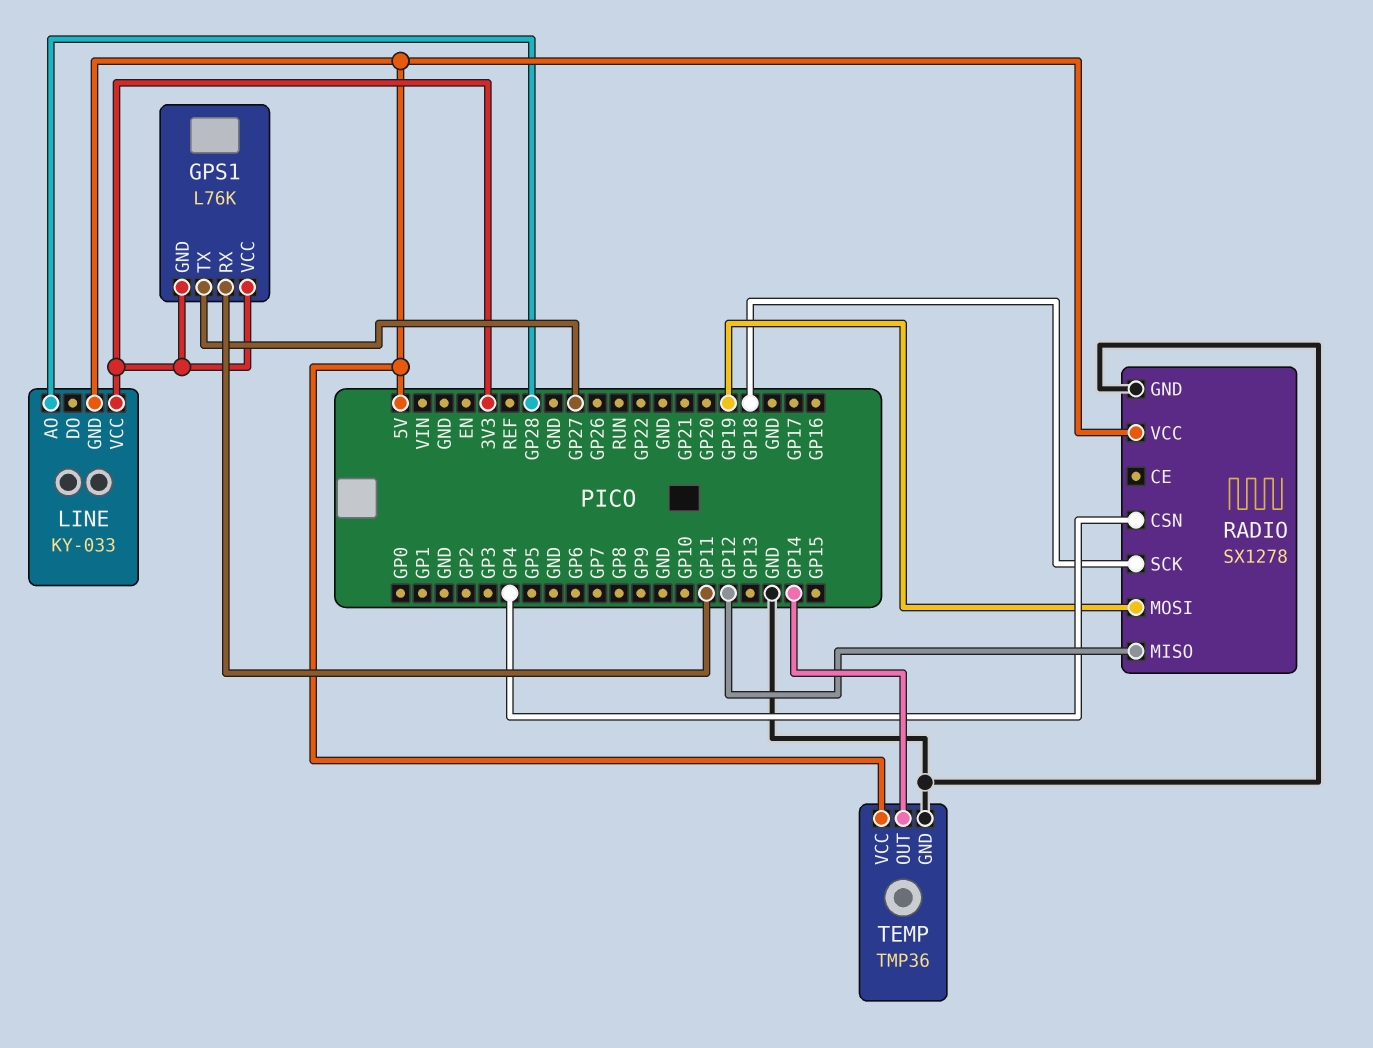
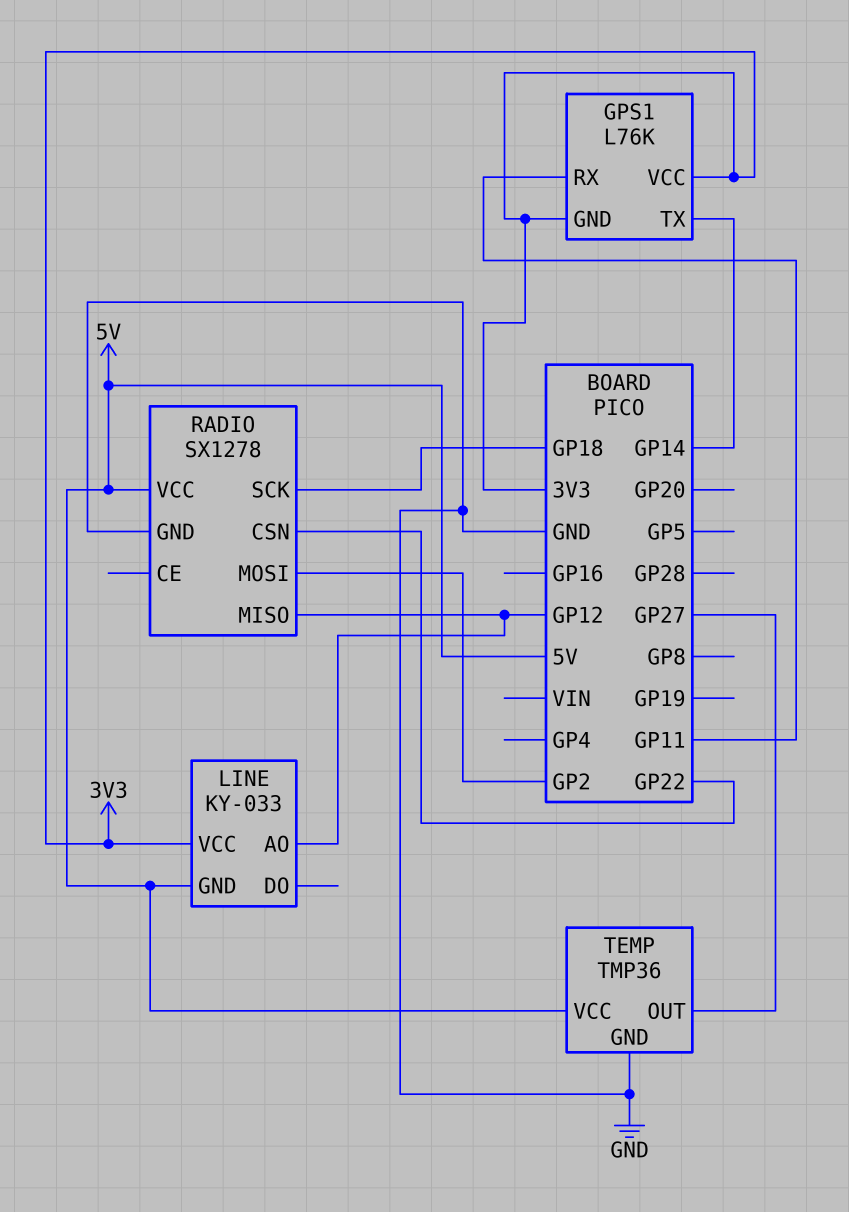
GPS1 pin TX: GP27 -> GP14
LINE pin AO: GP28 -> GP12
RADIO pin CSN: GP4 -> GP22
RADIO pin MOSI: GP19 -> GP2
TEMP pin OUT: GP14 -> GP27

